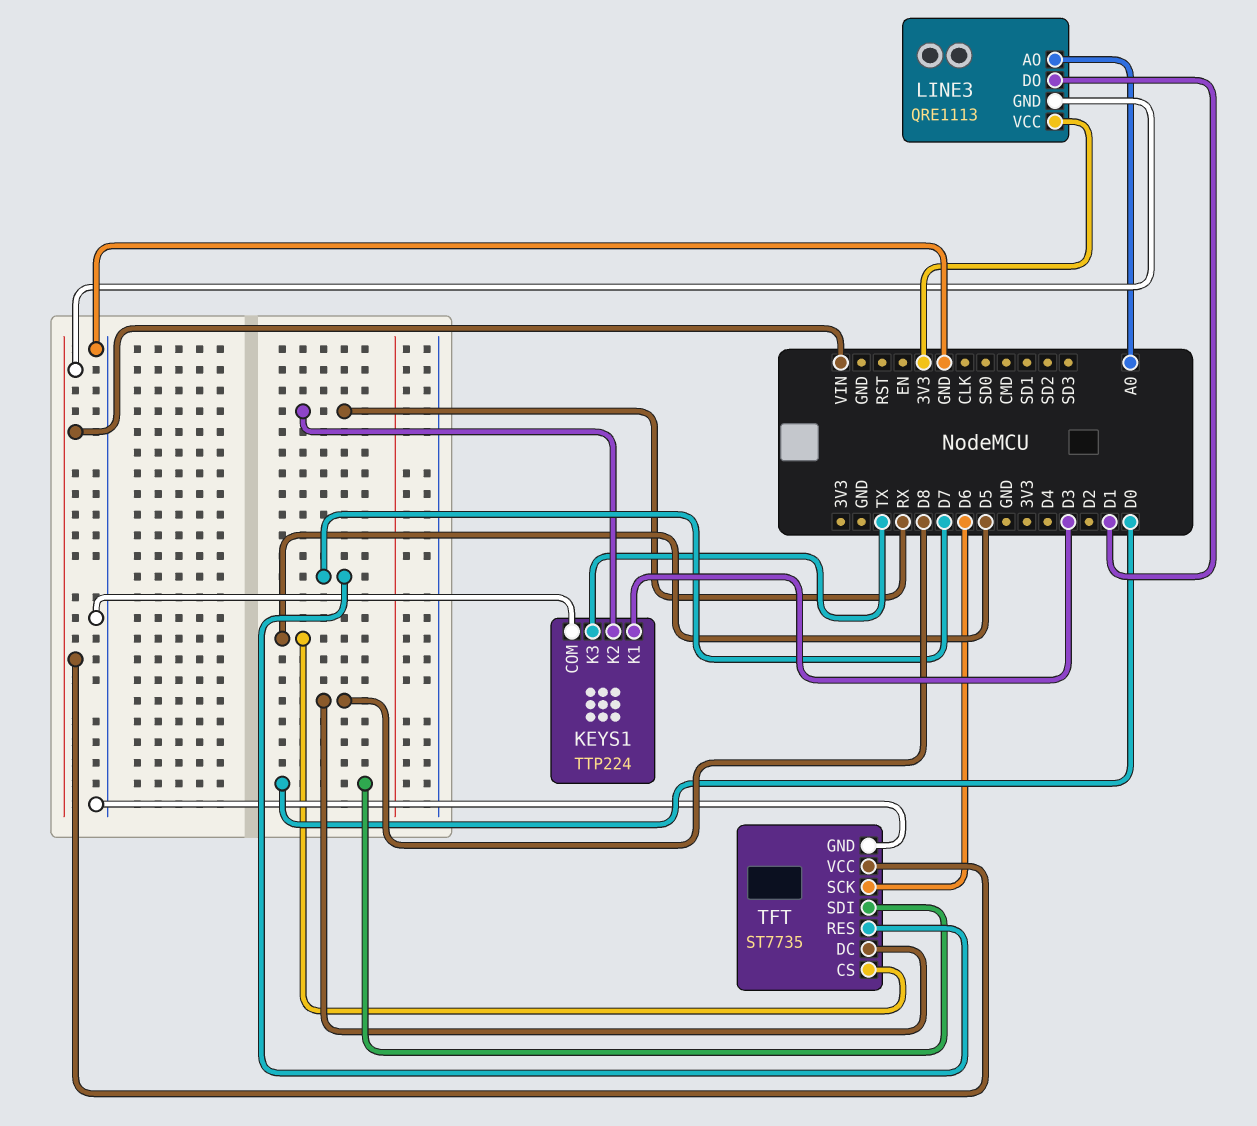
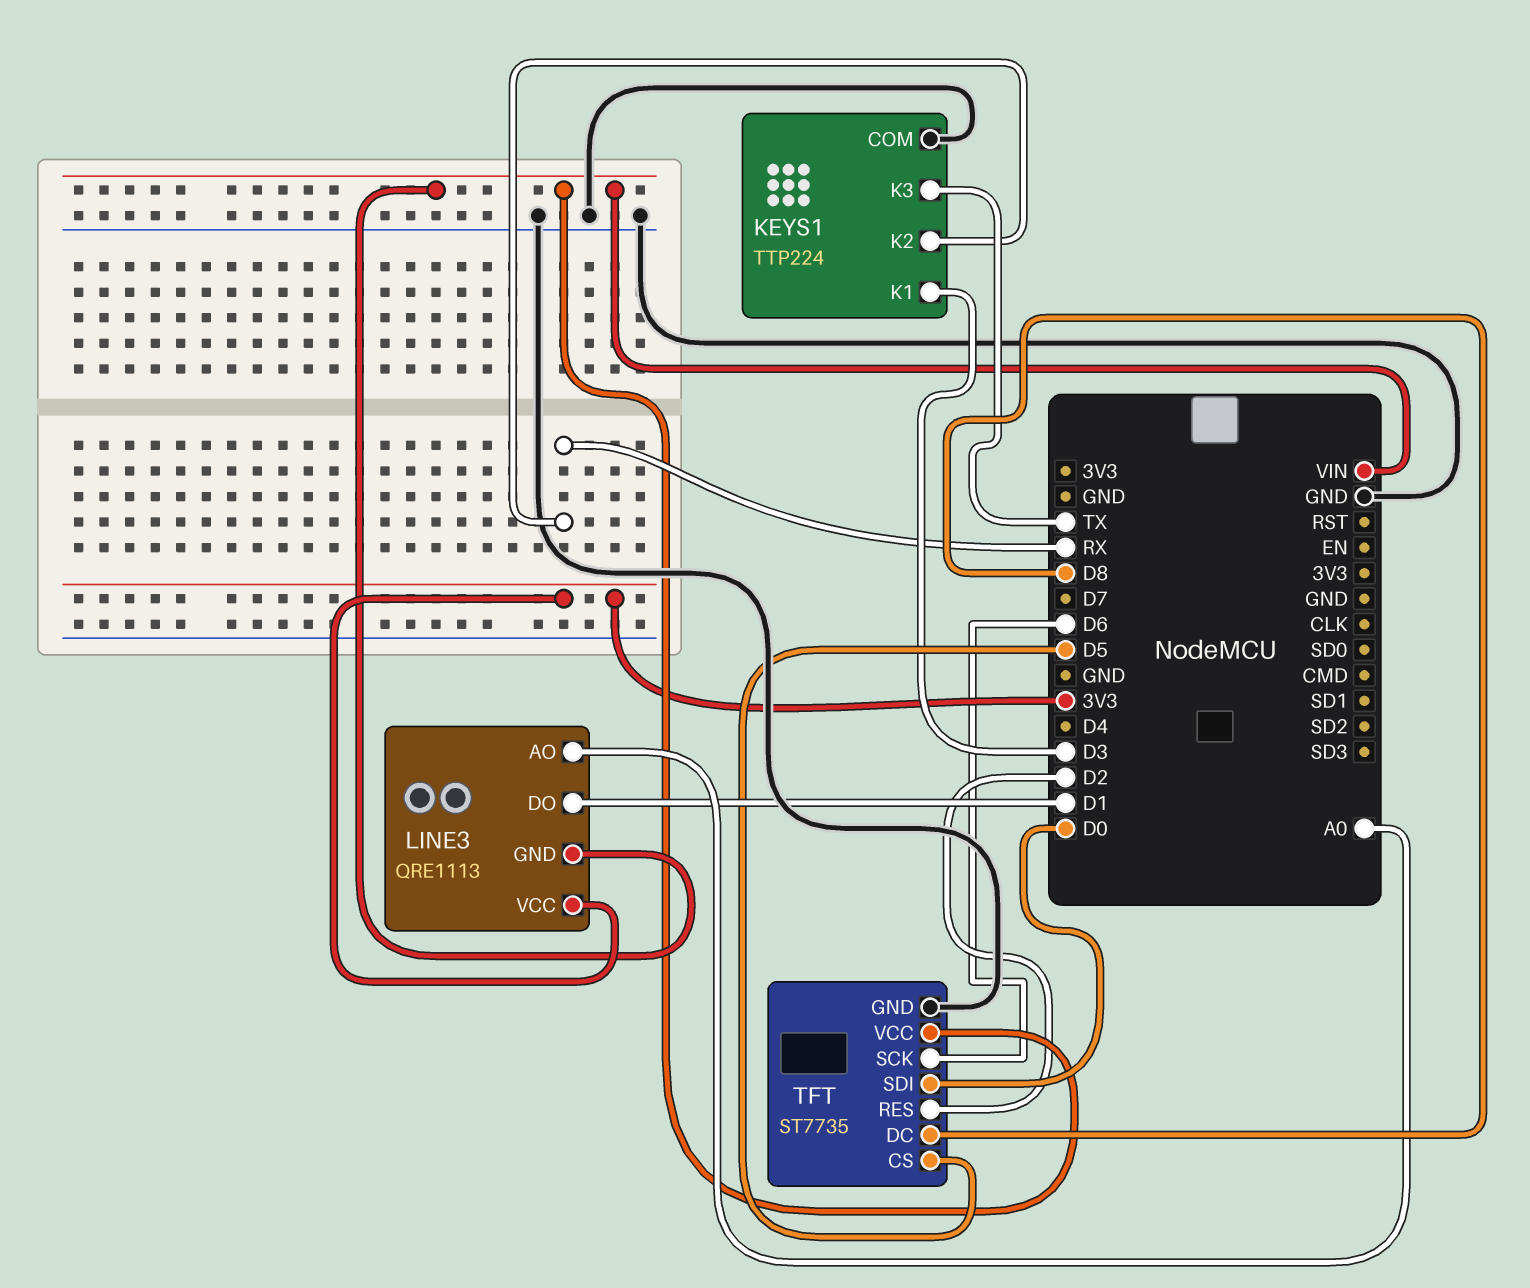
TFT pin RES: D7 -> D2

